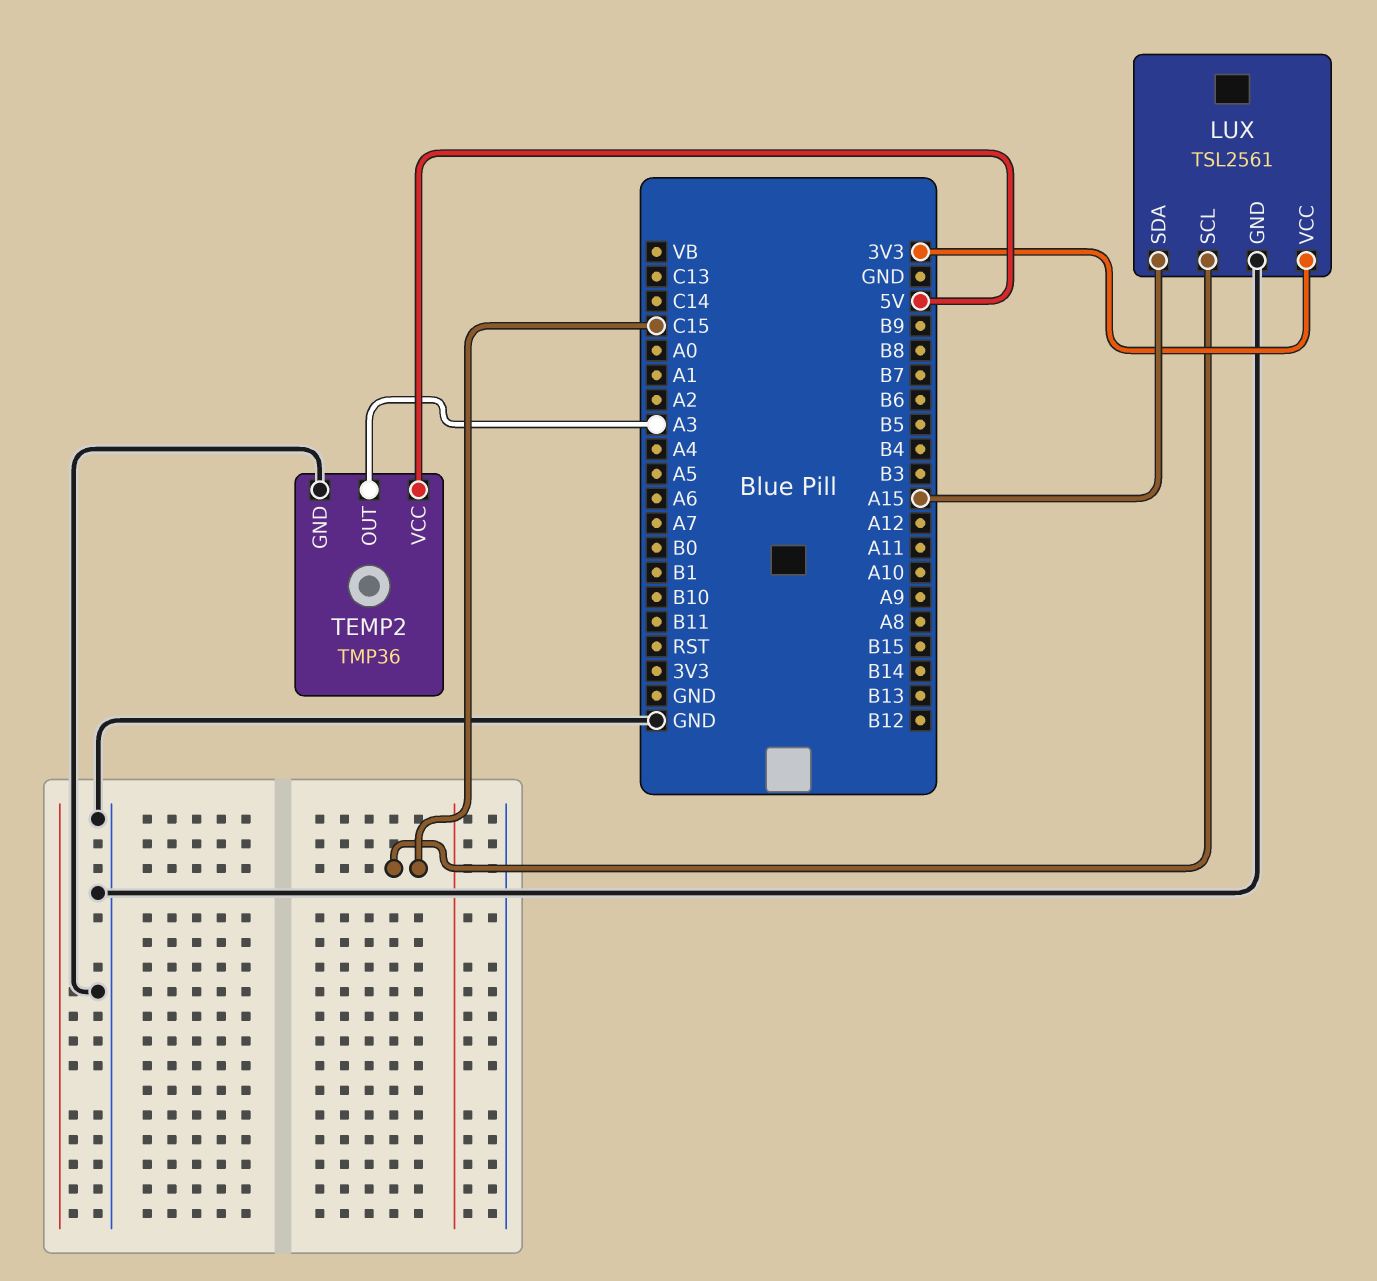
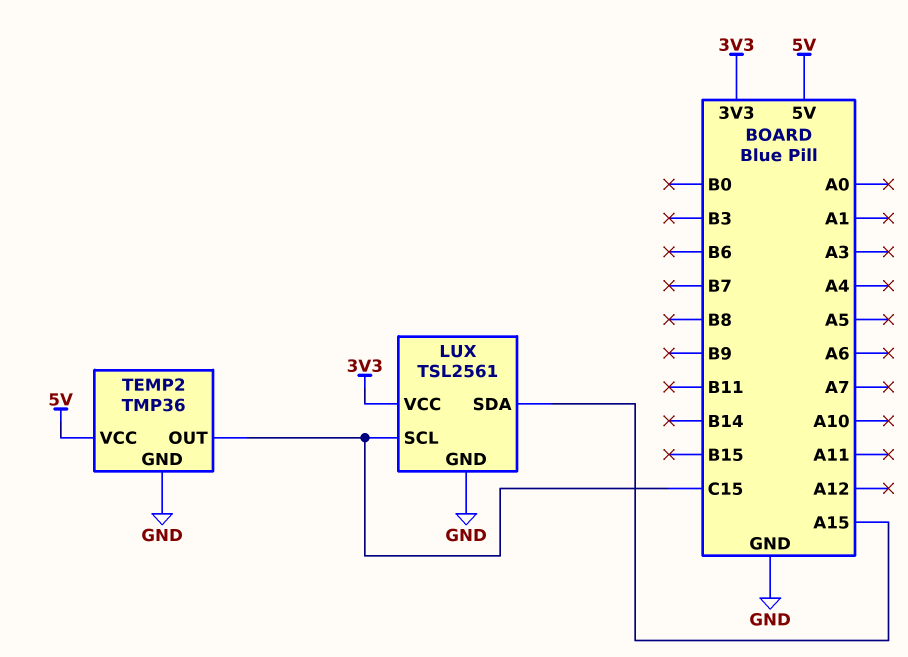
TEMP2 pin OUT: A3 -> C15

